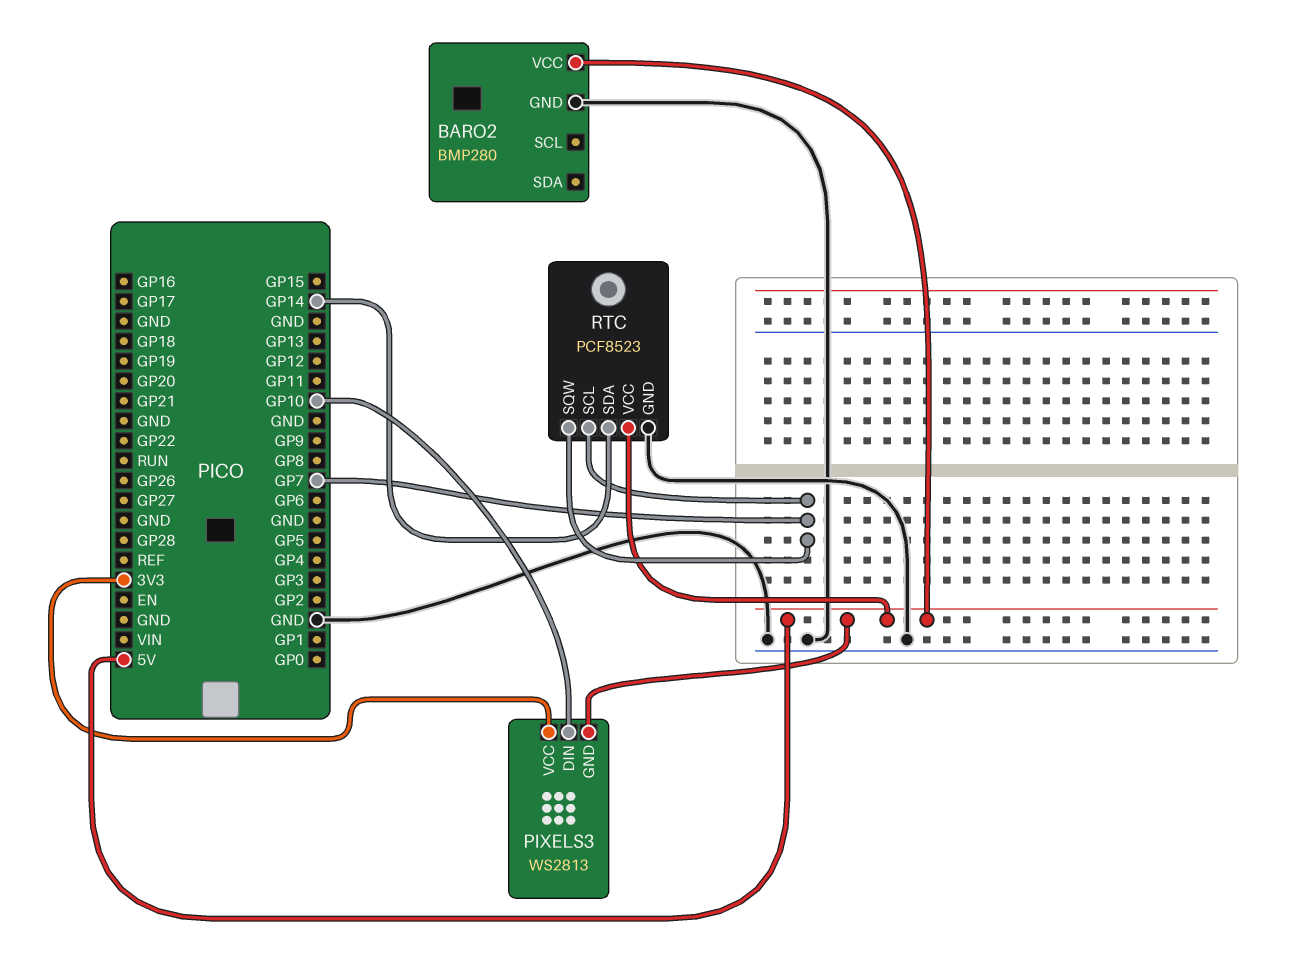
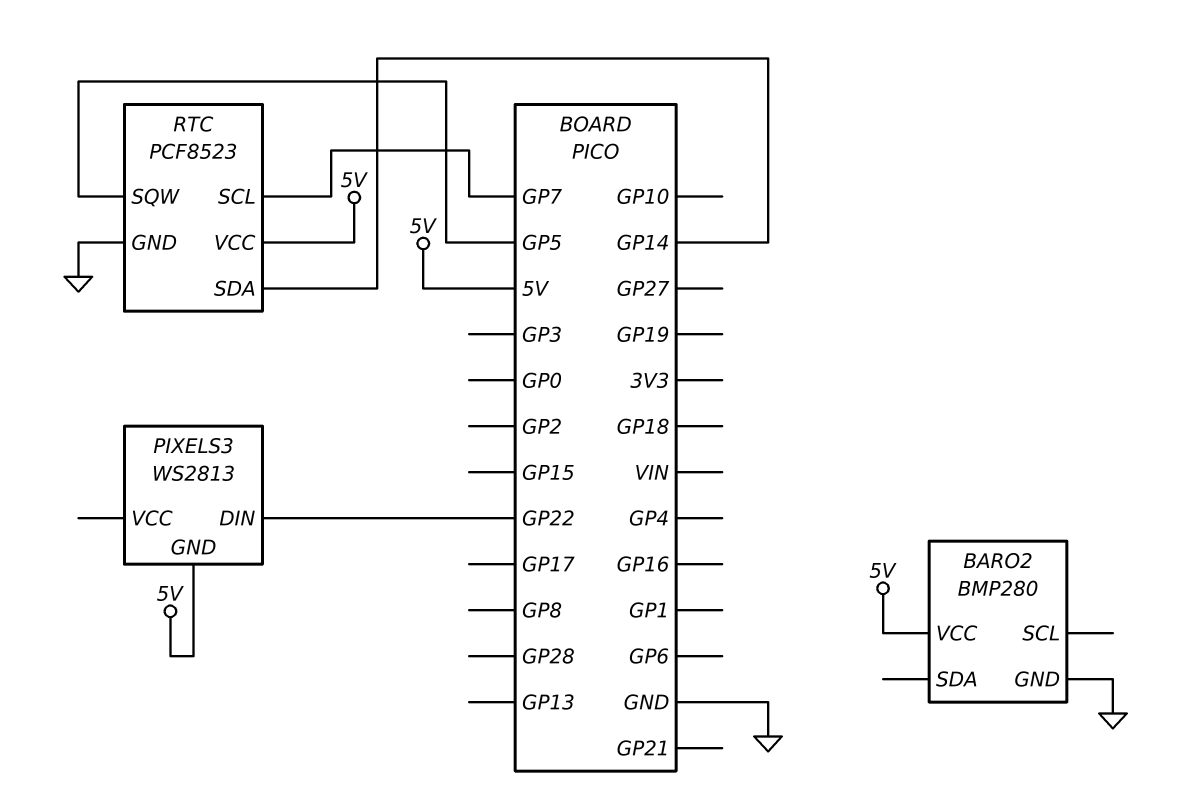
PIXELS3 pin DIN: GP10 -> GP22
PIXELS3 pin VCC: 3V3 -> none
RTC pin SQW: GP7 -> GP5

